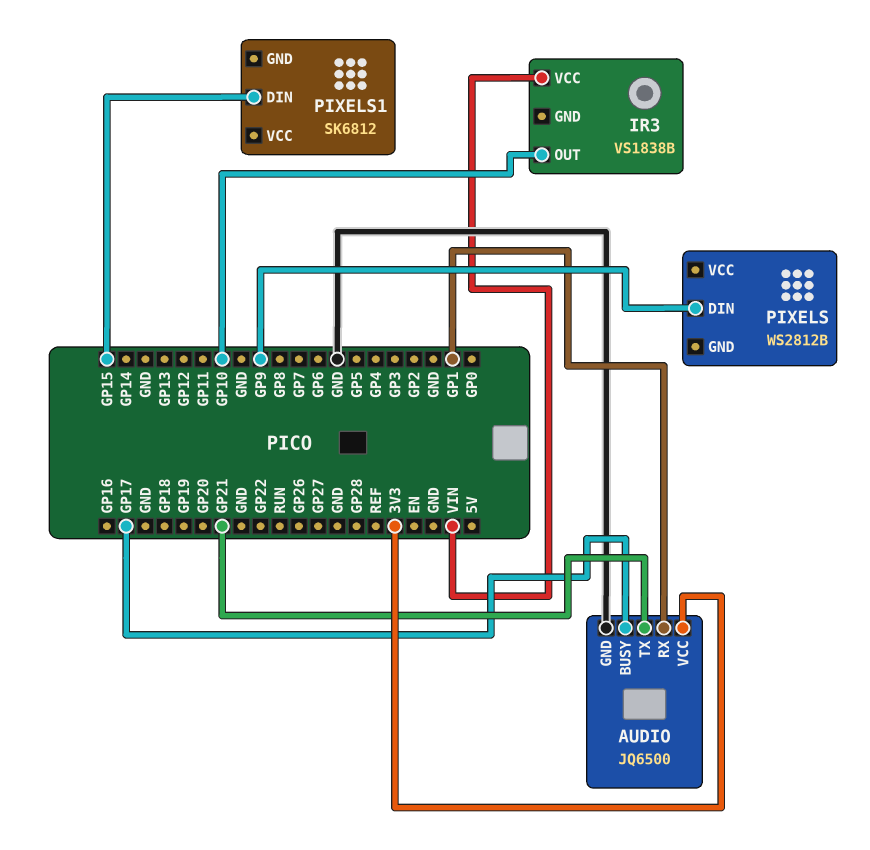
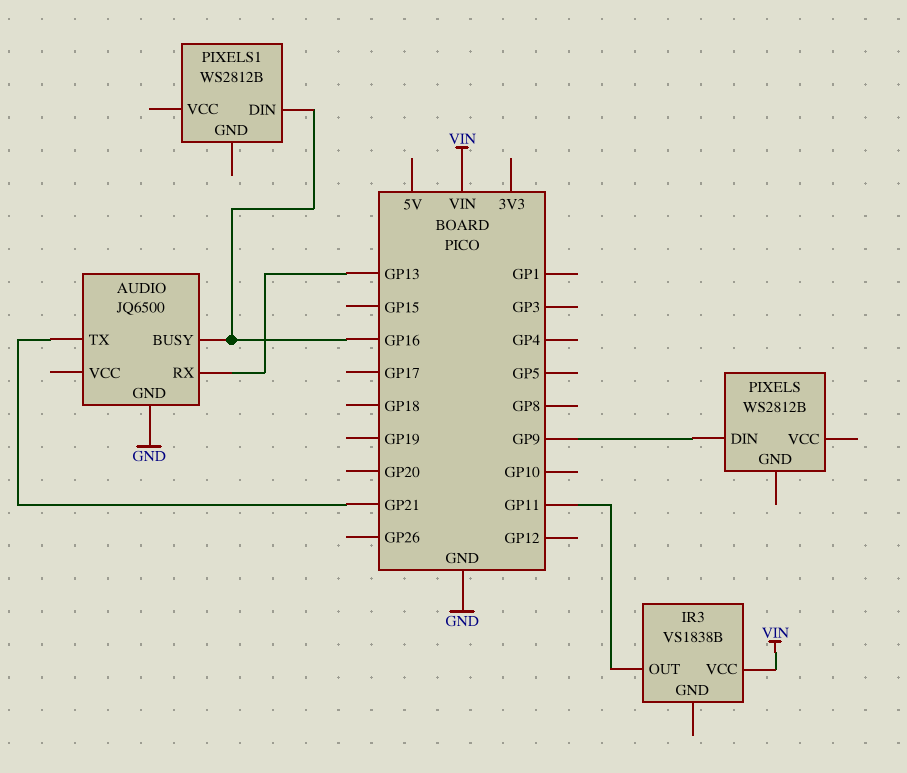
AUDIO pin BUSY: GP17 -> GP16
AUDIO pin RX: GP1 -> GP13
AUDIO pin VCC: 3V3 -> none
IR3 pin OUT: GP10 -> GP11
PIXELS1: SK6812 -> WS2812B
PIXELS1 pin DIN: GP15 -> GP16

